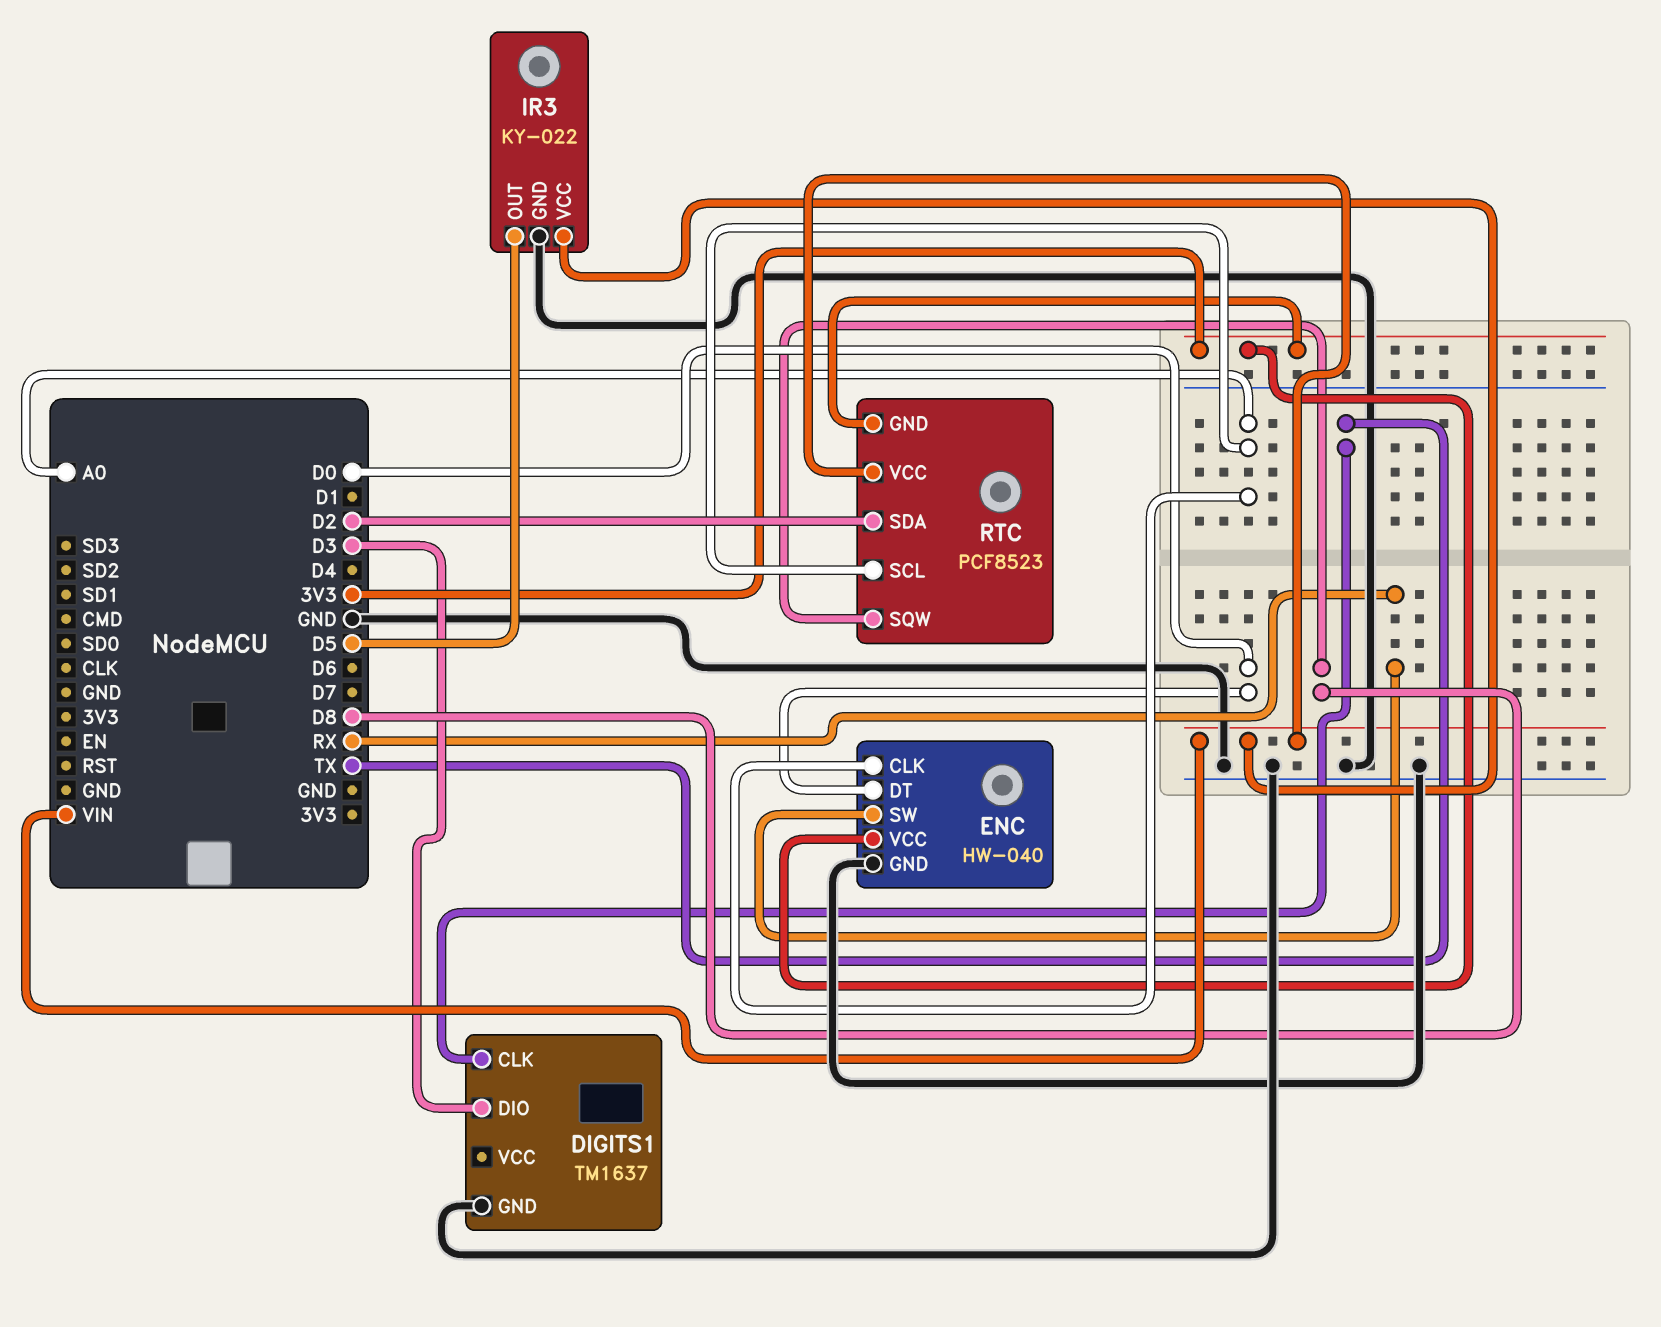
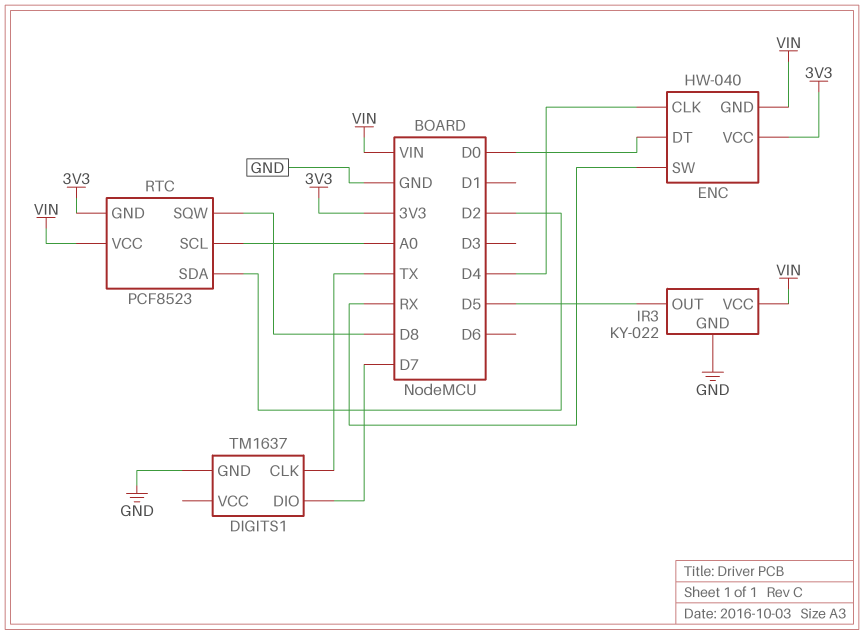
DIGITS1 pin DIO: D3 -> D7
ENC pin CLK: A0 -> D4
ENC pin GND: GND -> VIN

